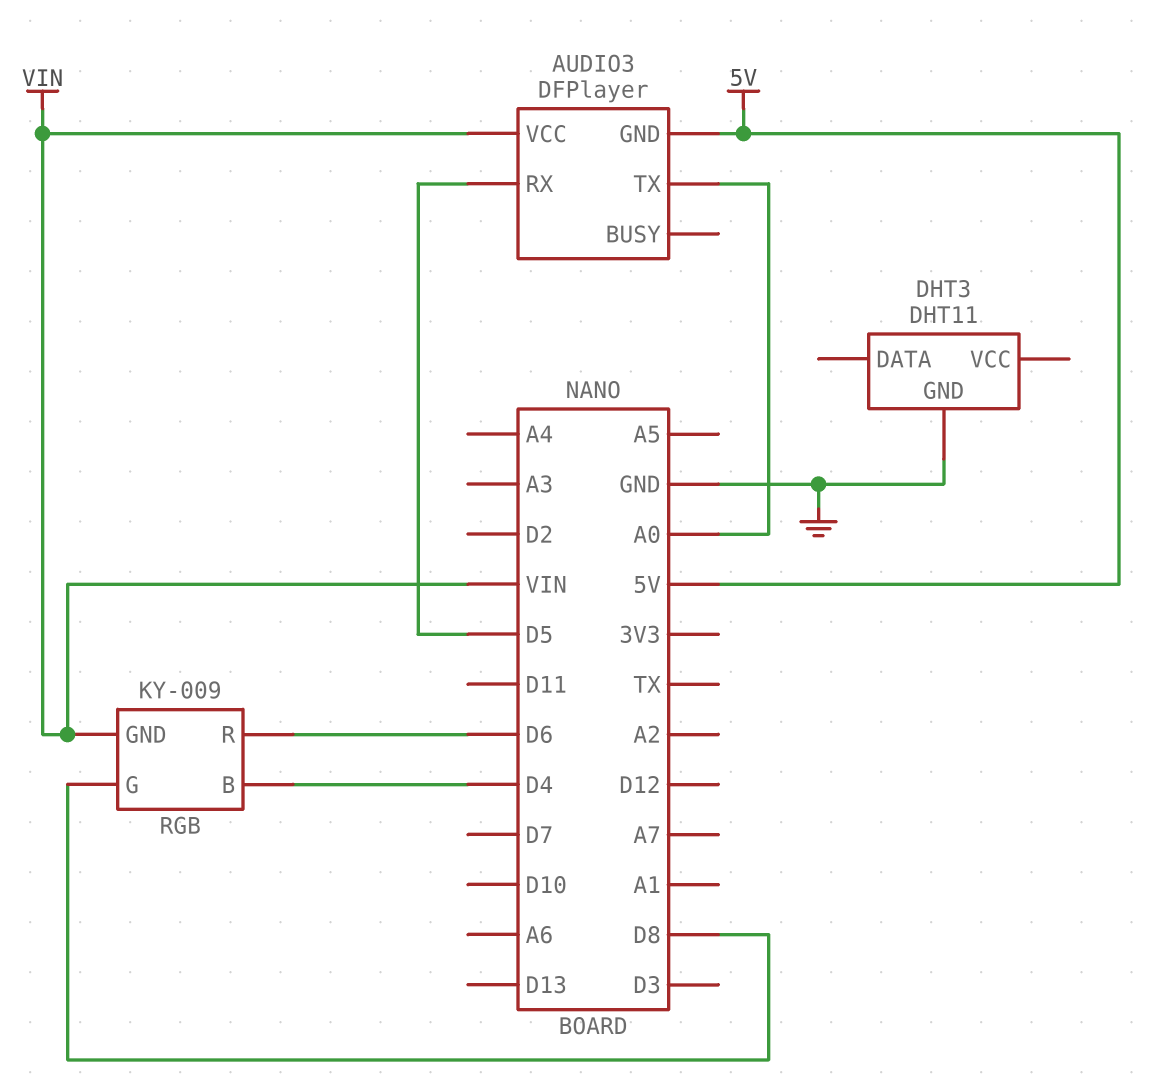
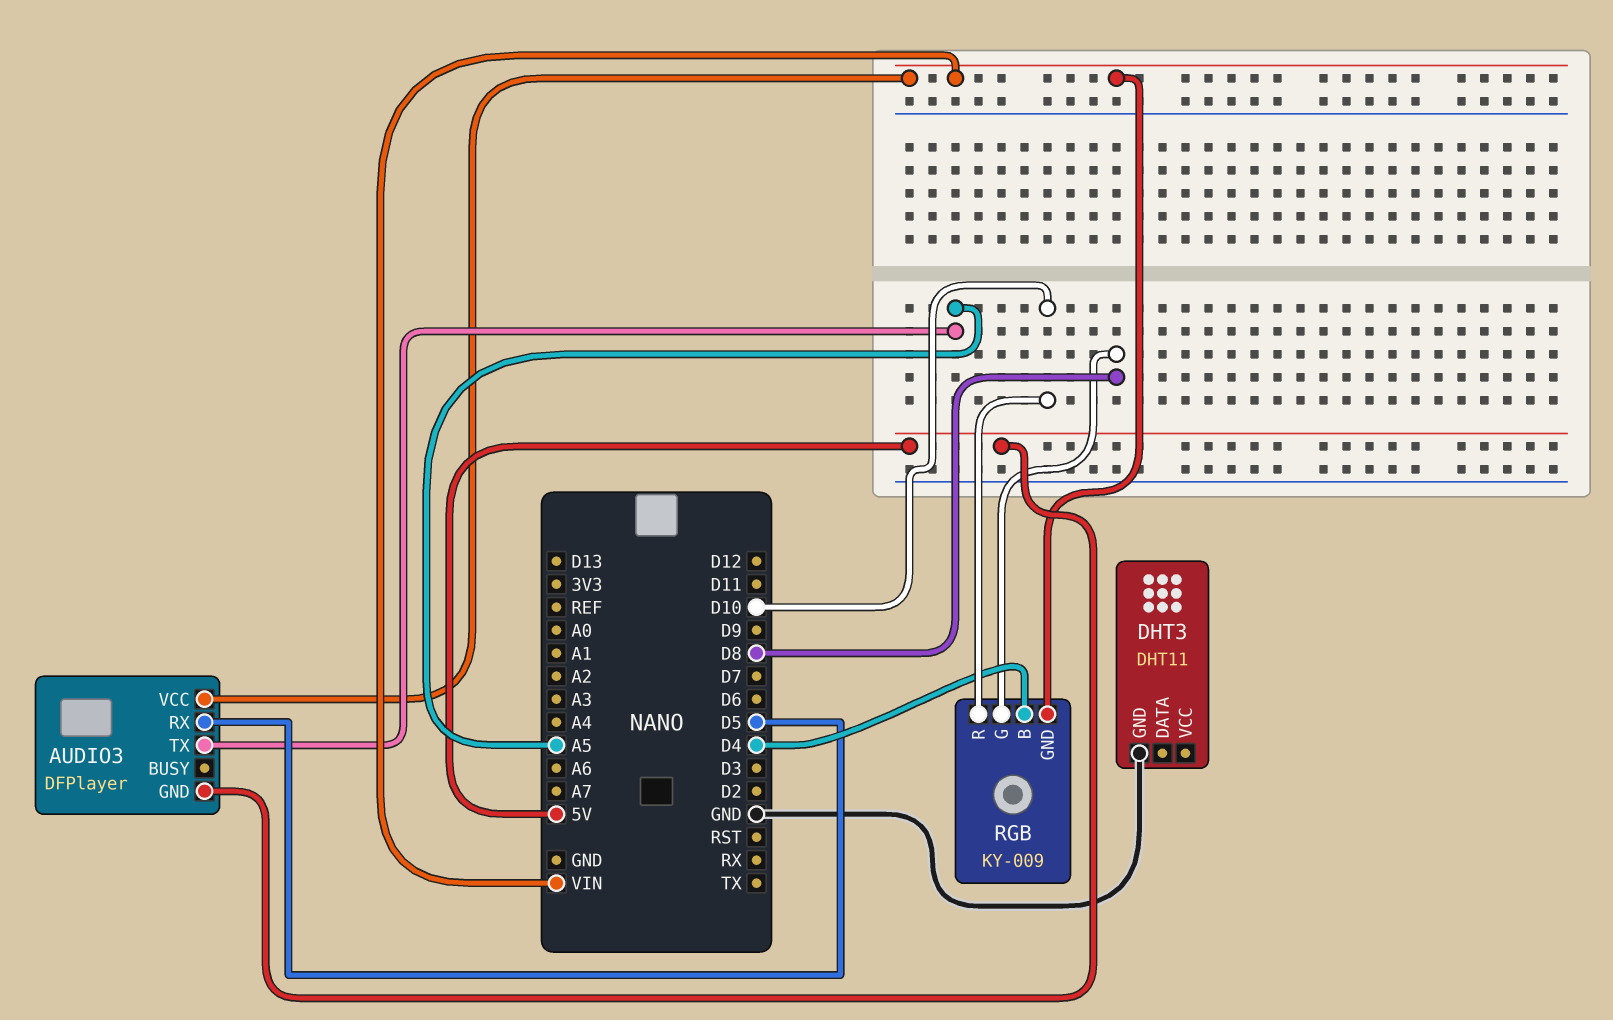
AUDIO3 pin TX: A0 -> A5
RGB pin R: D6 -> D10

